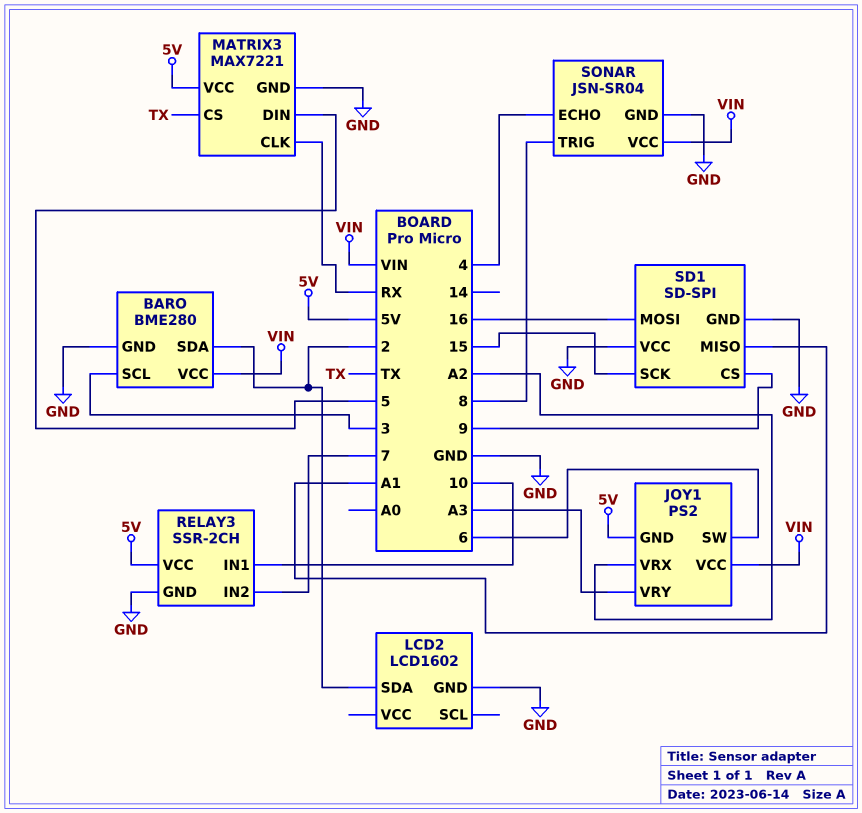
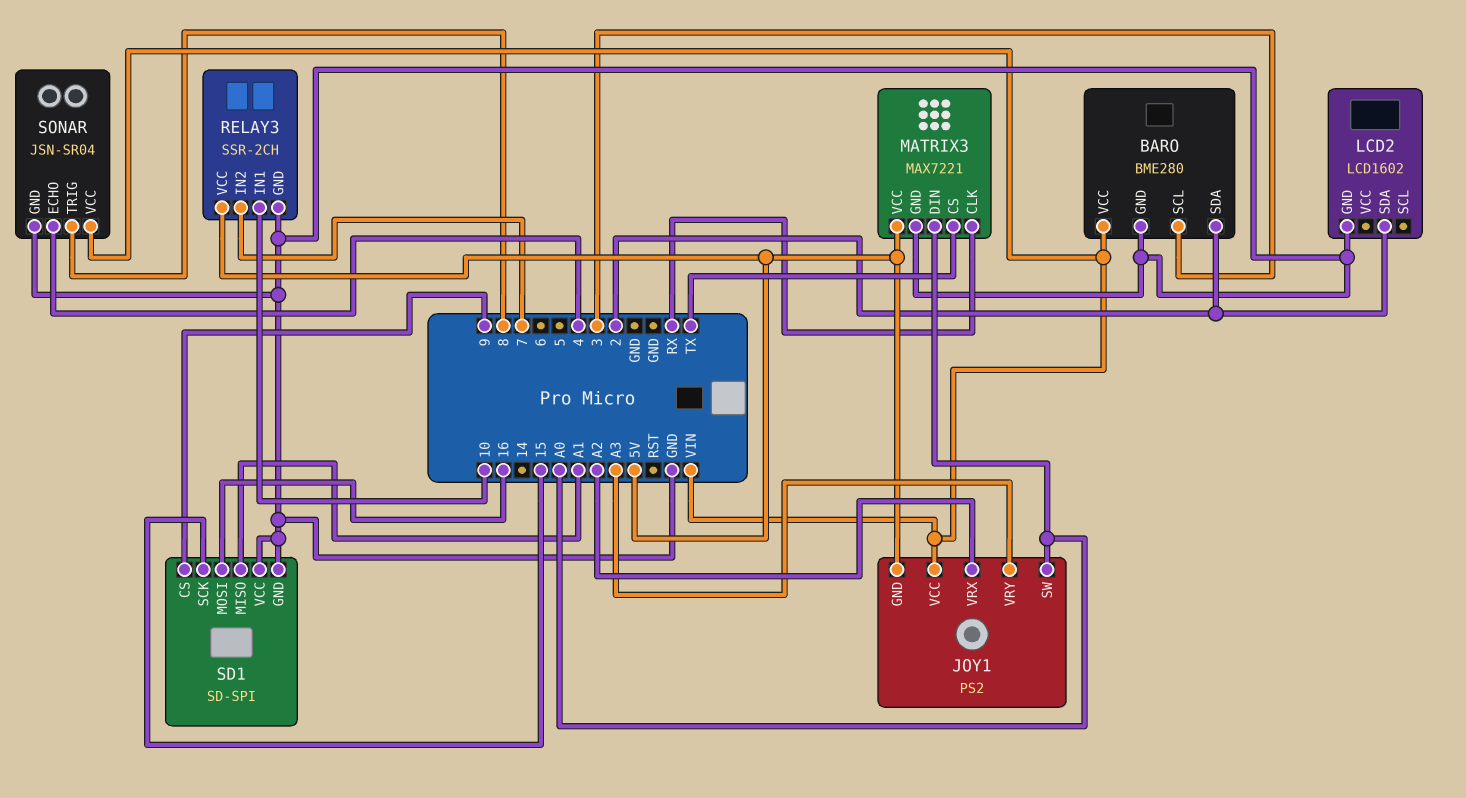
JOY1 pin SW: 6 -> A0
MATRIX3 pin DIN: 5 -> A0

